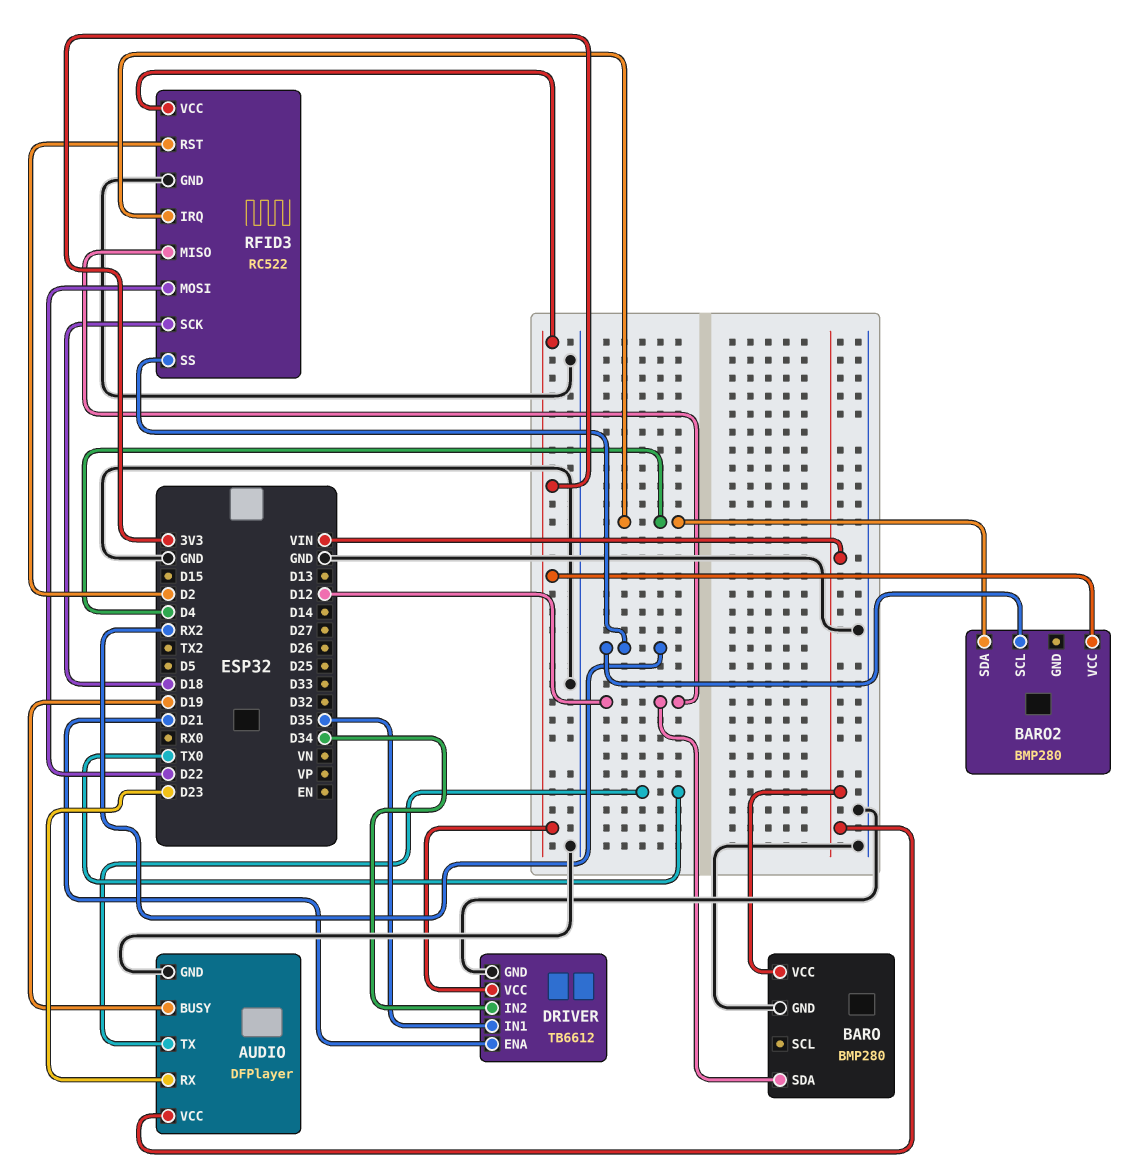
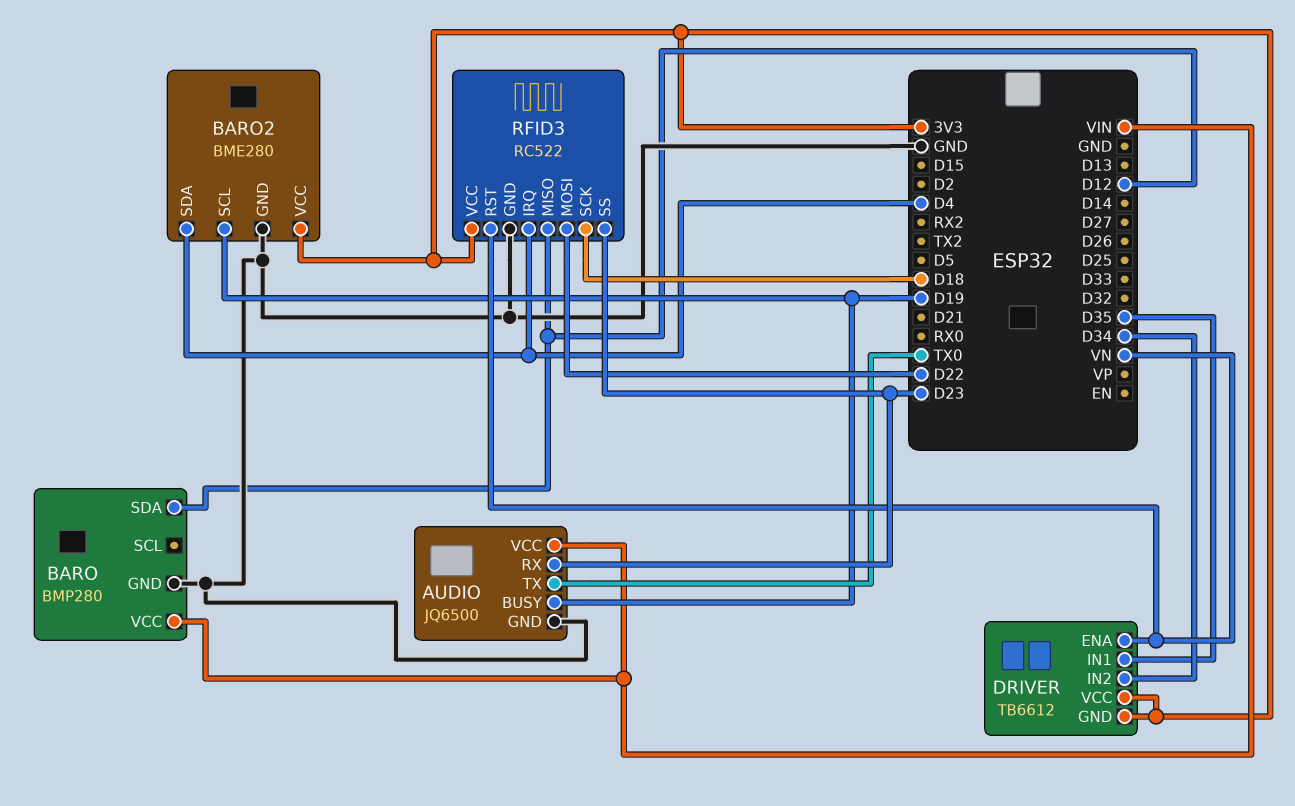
AUDIO: DFPlayer -> JQ6500
BARO2: BMP280 -> BME280
BARO2 pin GND: none -> GND
BARO2 pin SCL: RX2 -> D19
DRIVER pin ENA: D21 -> VN
DRIVER pin GND: GND -> 3V3
RFID3 pin RST: D2 -> VN
RFID3 pin SS: RX2 -> D23

